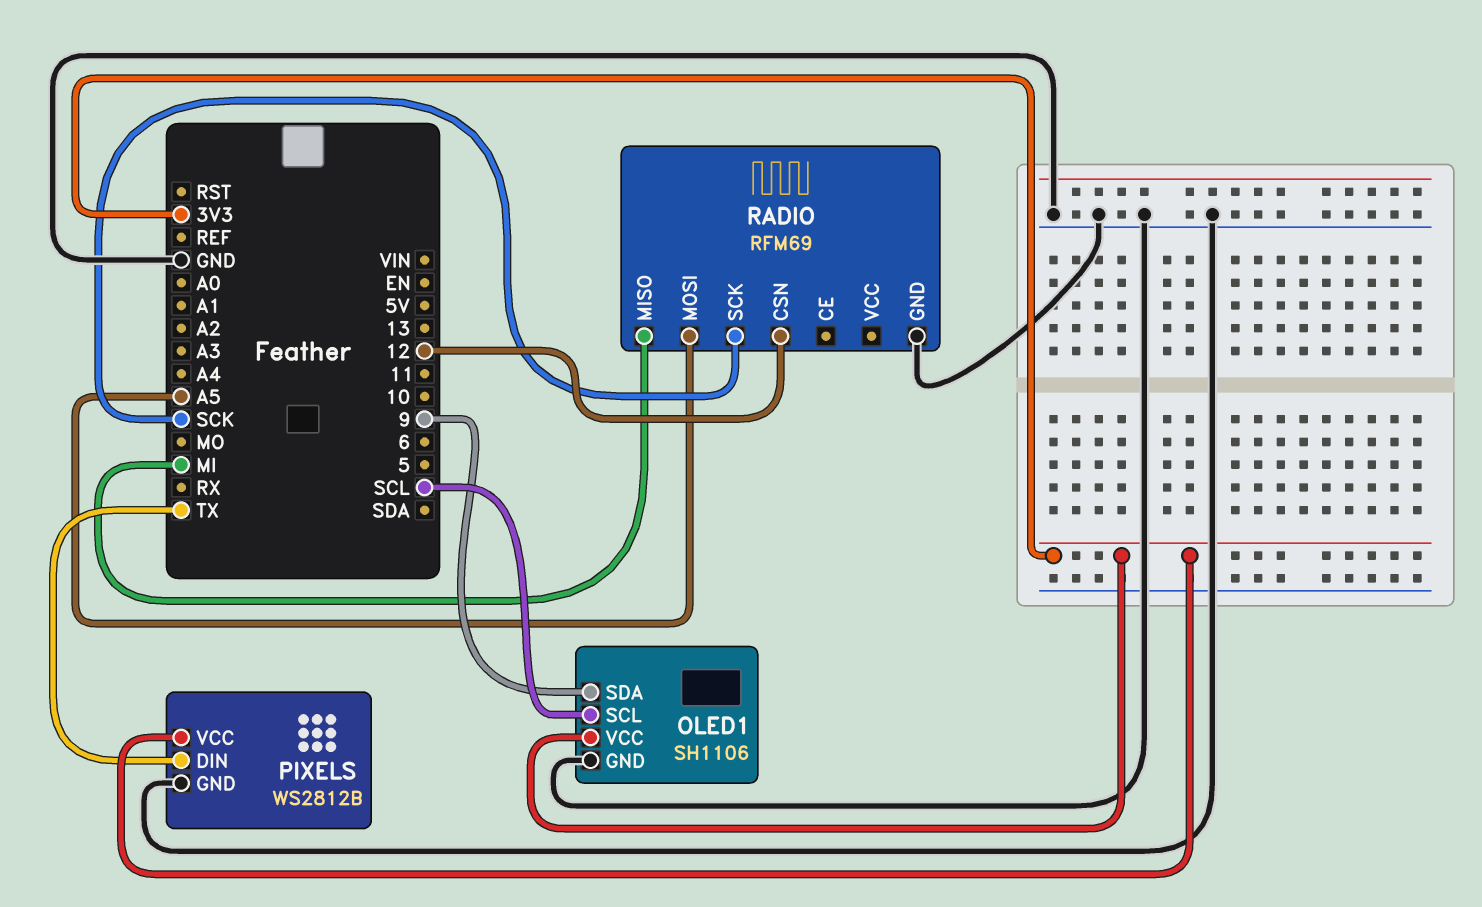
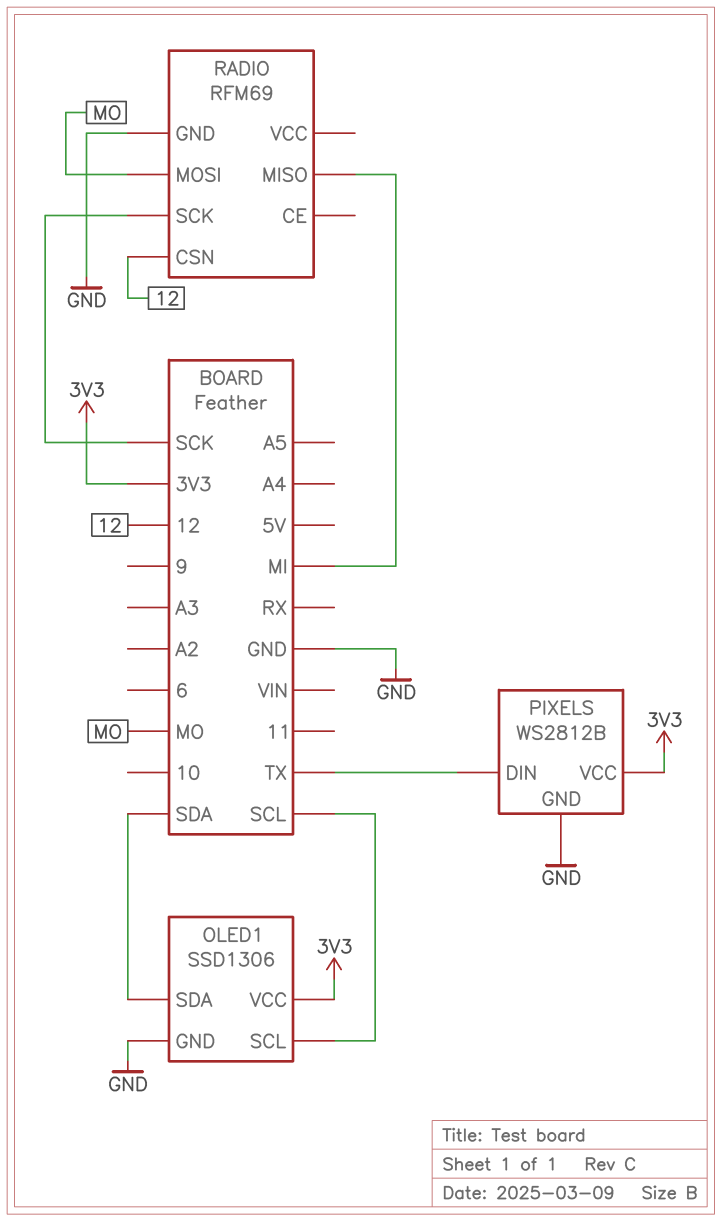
OLED1: SH1106 -> SSD1306
OLED1 pin SDA: 9 -> SDA
RADIO pin MOSI: A5 -> MO

